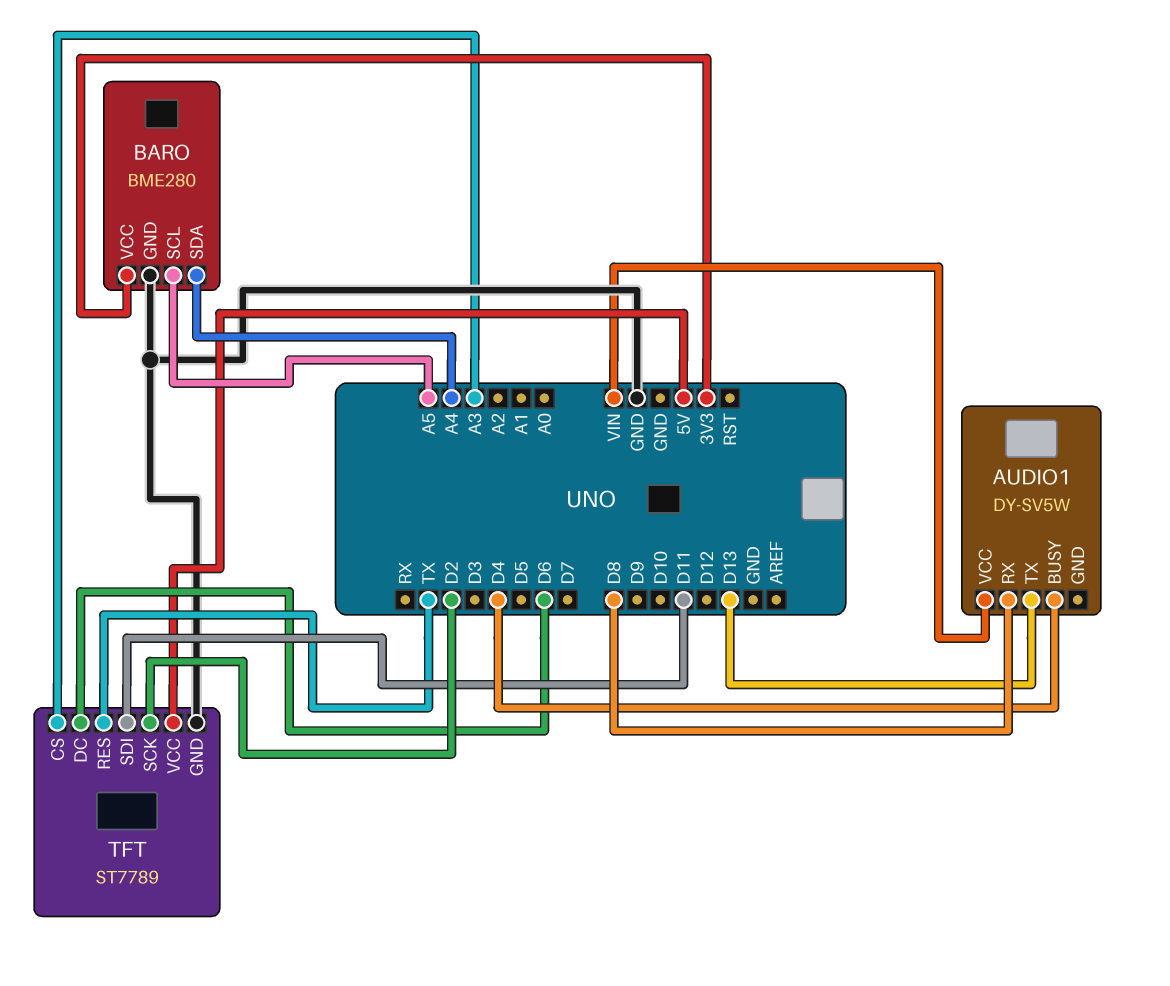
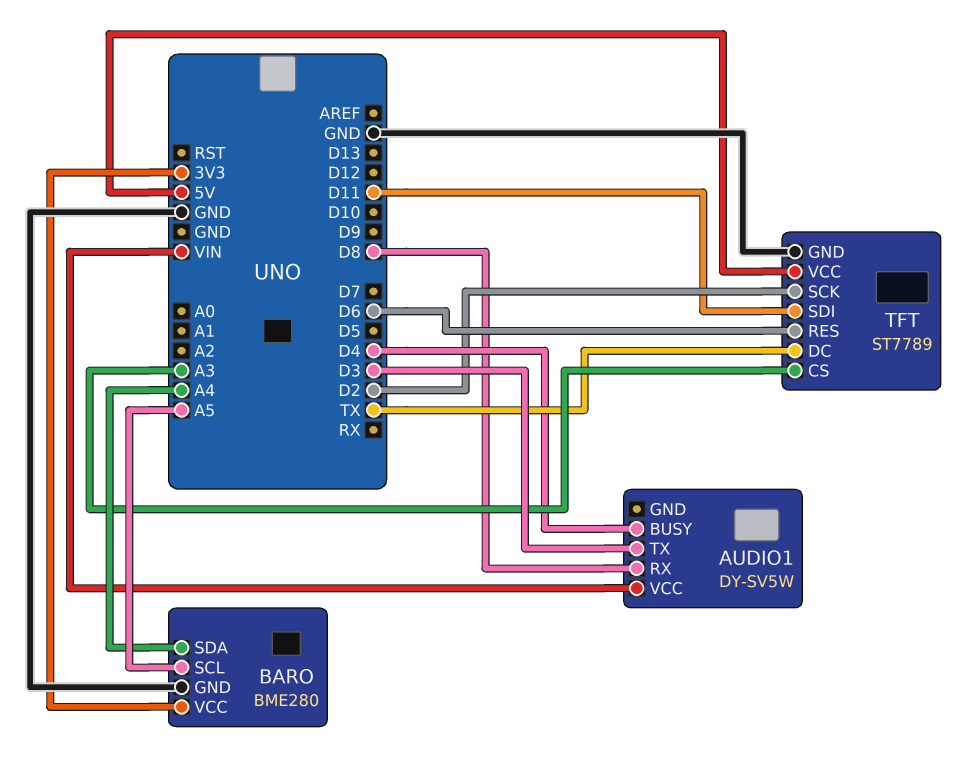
AUDIO1 pin TX: D13 -> D3
TFT pin DC: D6 -> TX
TFT pin RES: TX -> D6

